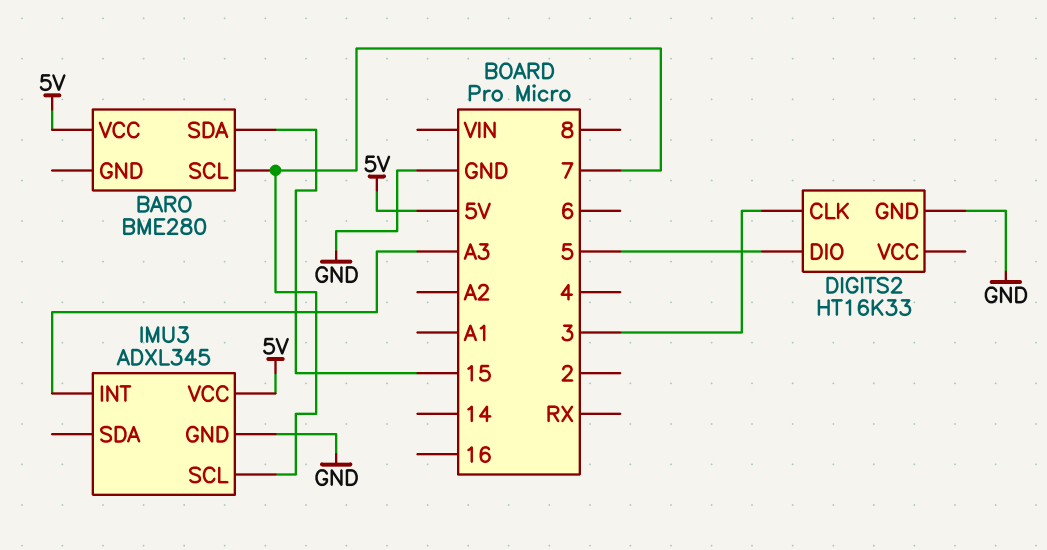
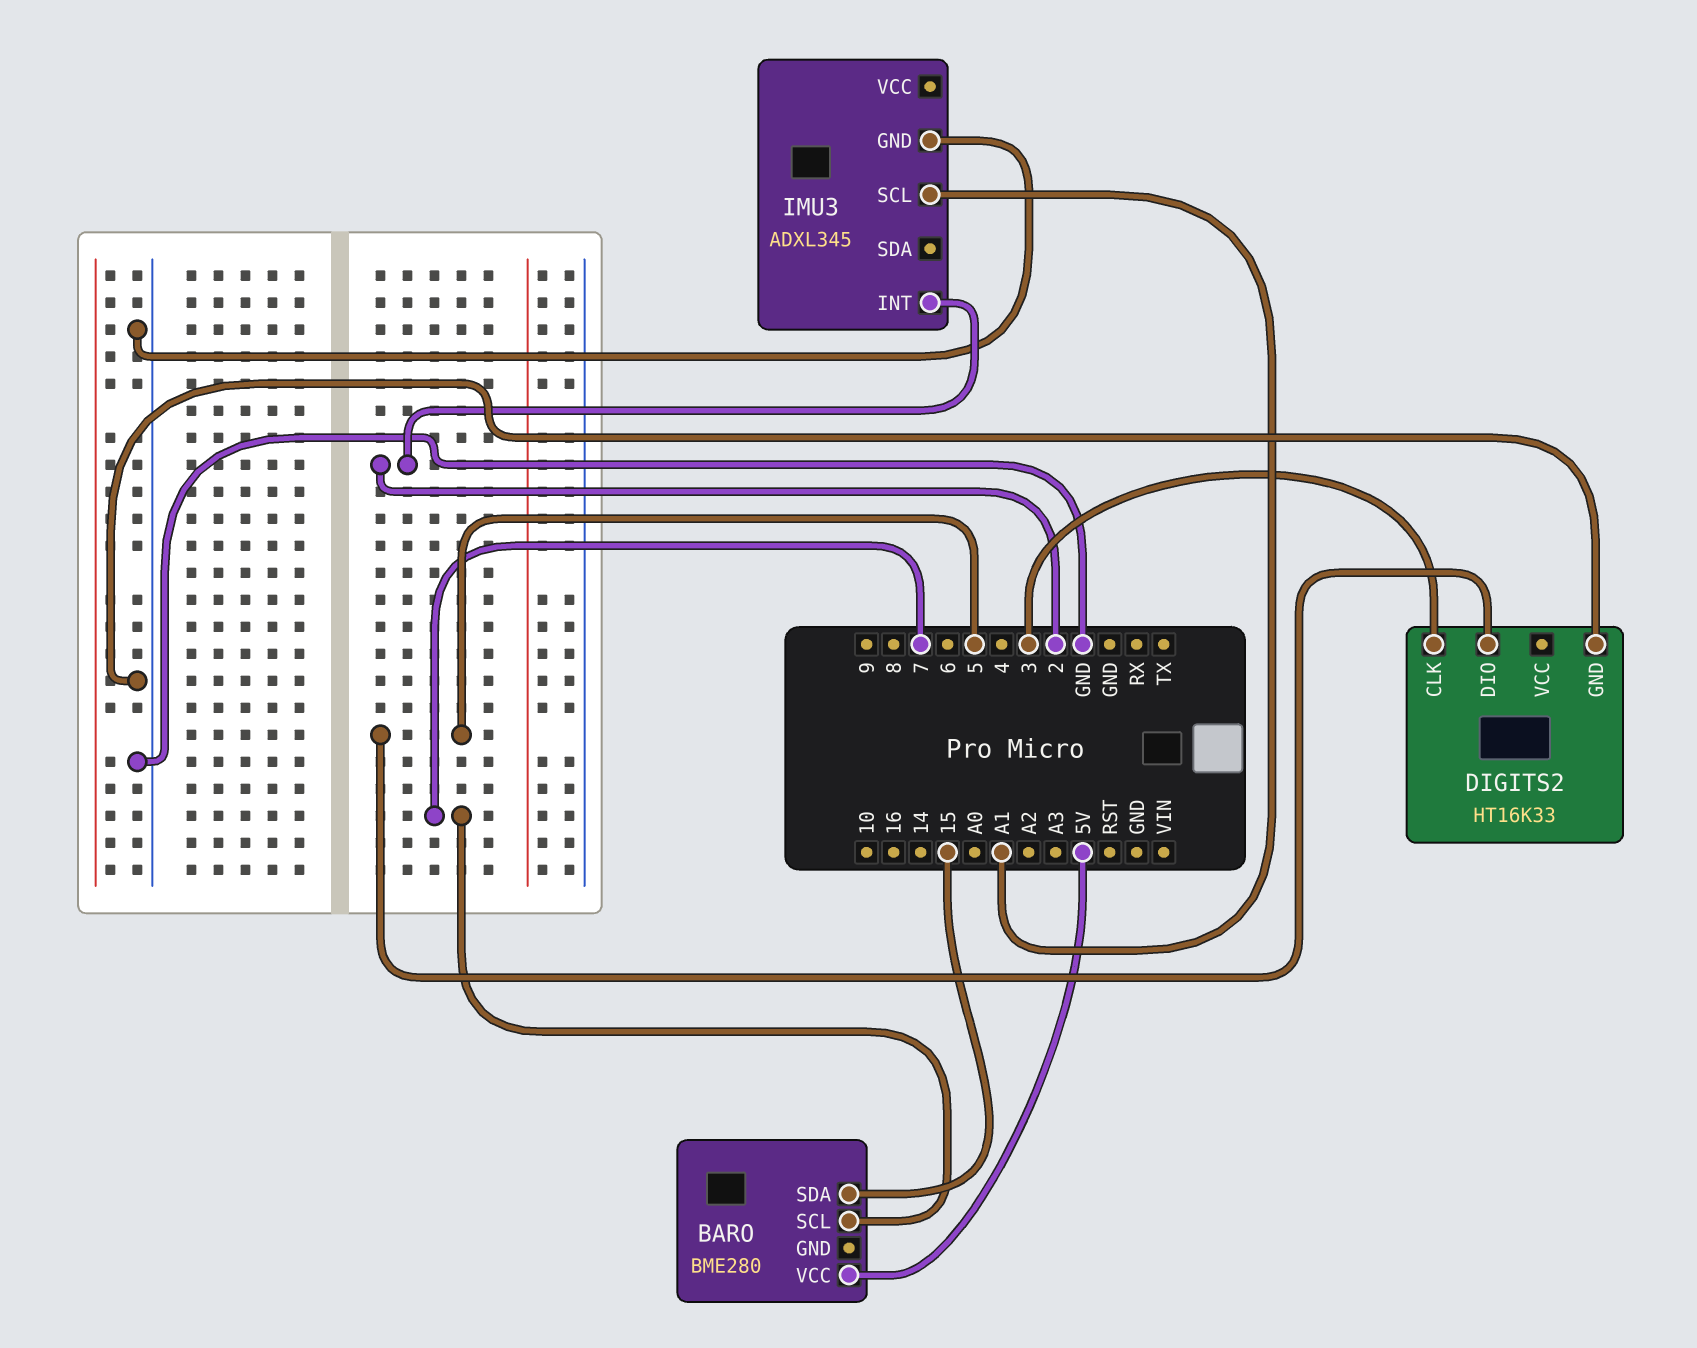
IMU3 pin INT: A3 -> 2
IMU3 pin SCL: 7 -> A1
IMU3 pin VCC: 5V -> none

